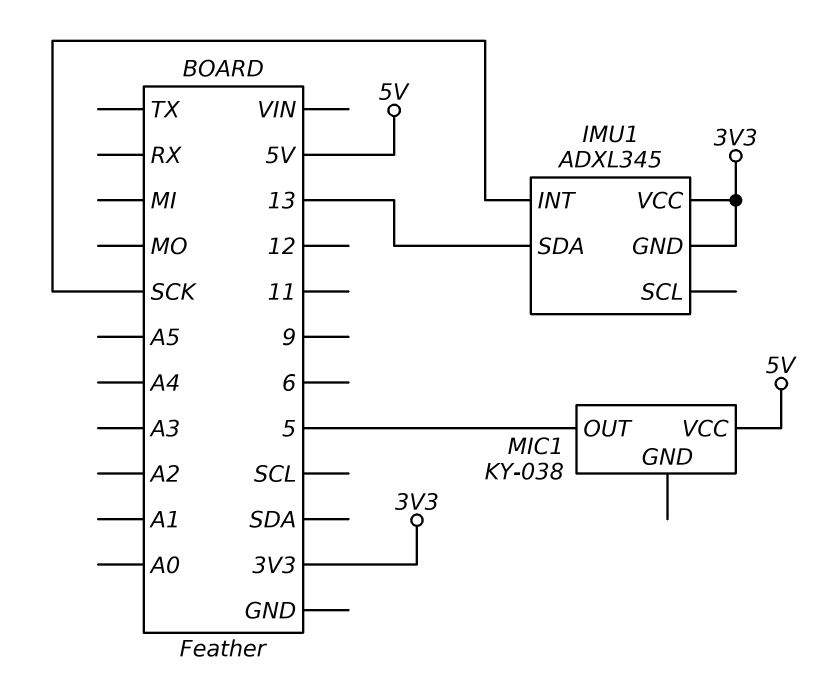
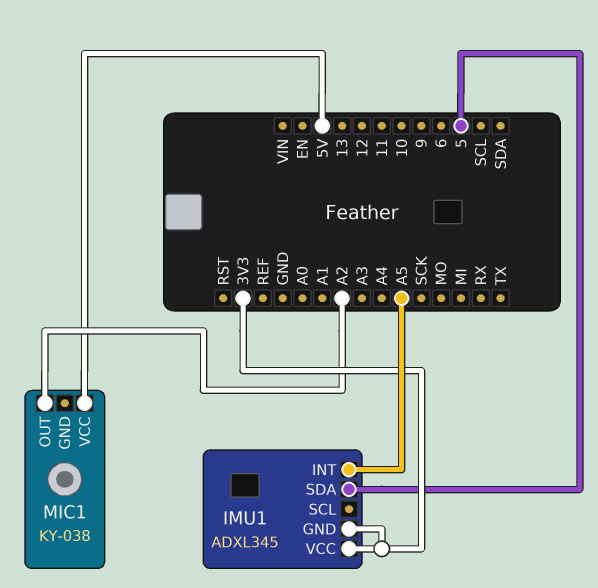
IMU1 pin INT: SCK -> A5
IMU1 pin SDA: 13 -> 5
MIC1 pin OUT: 5 -> A2

